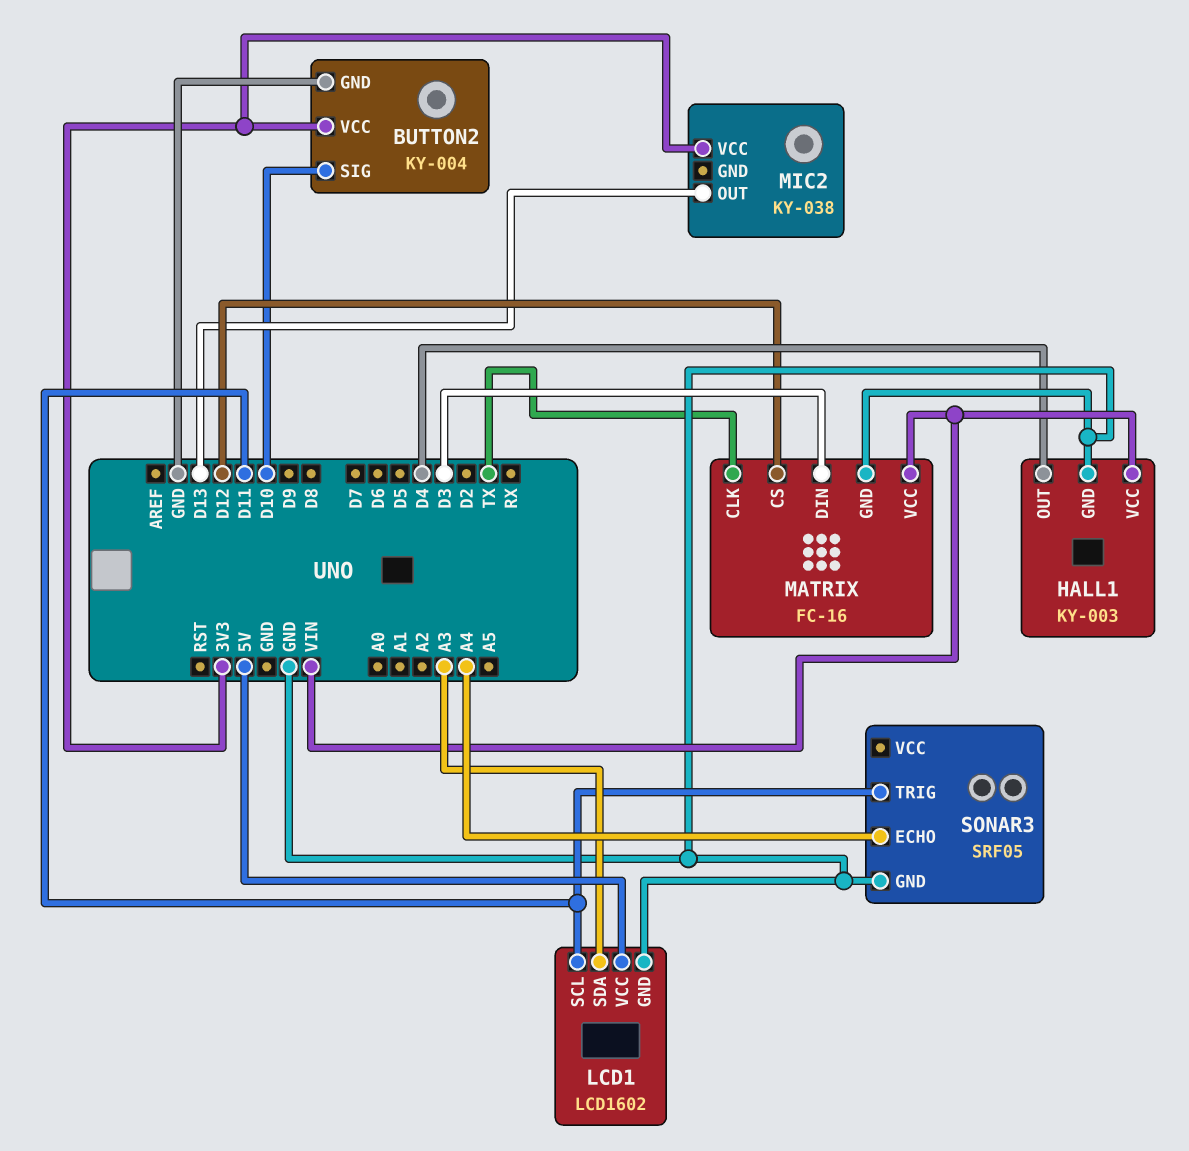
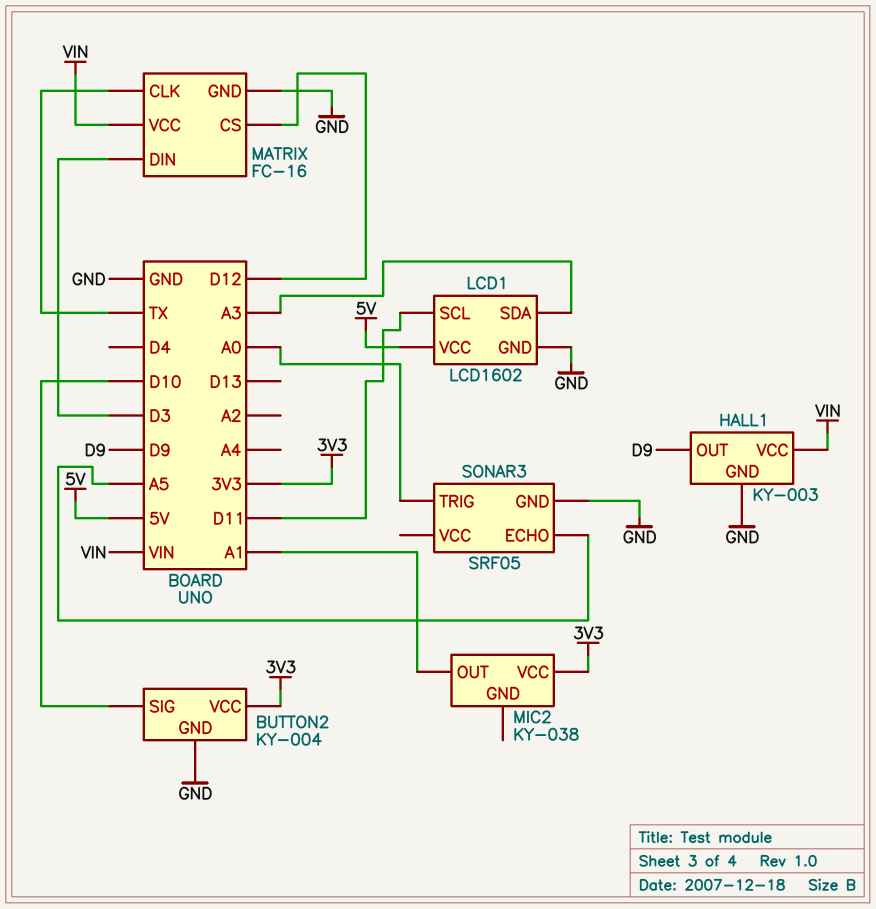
HALL1 pin OUT: D4 -> D9
MIC2 pin OUT: D13 -> A1
SONAR3 pin ECHO: A4 -> A5
SONAR3 pin TRIG: D11 -> A0

